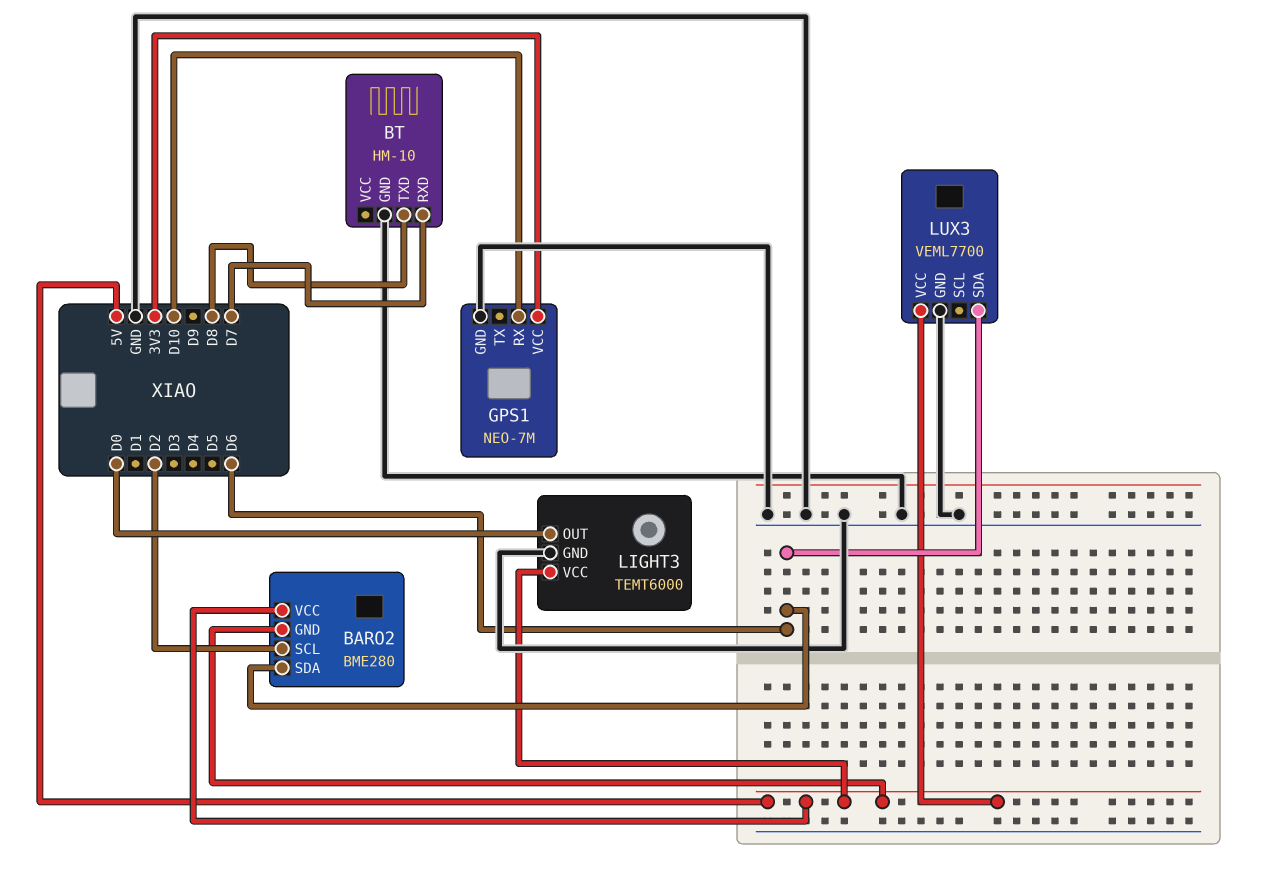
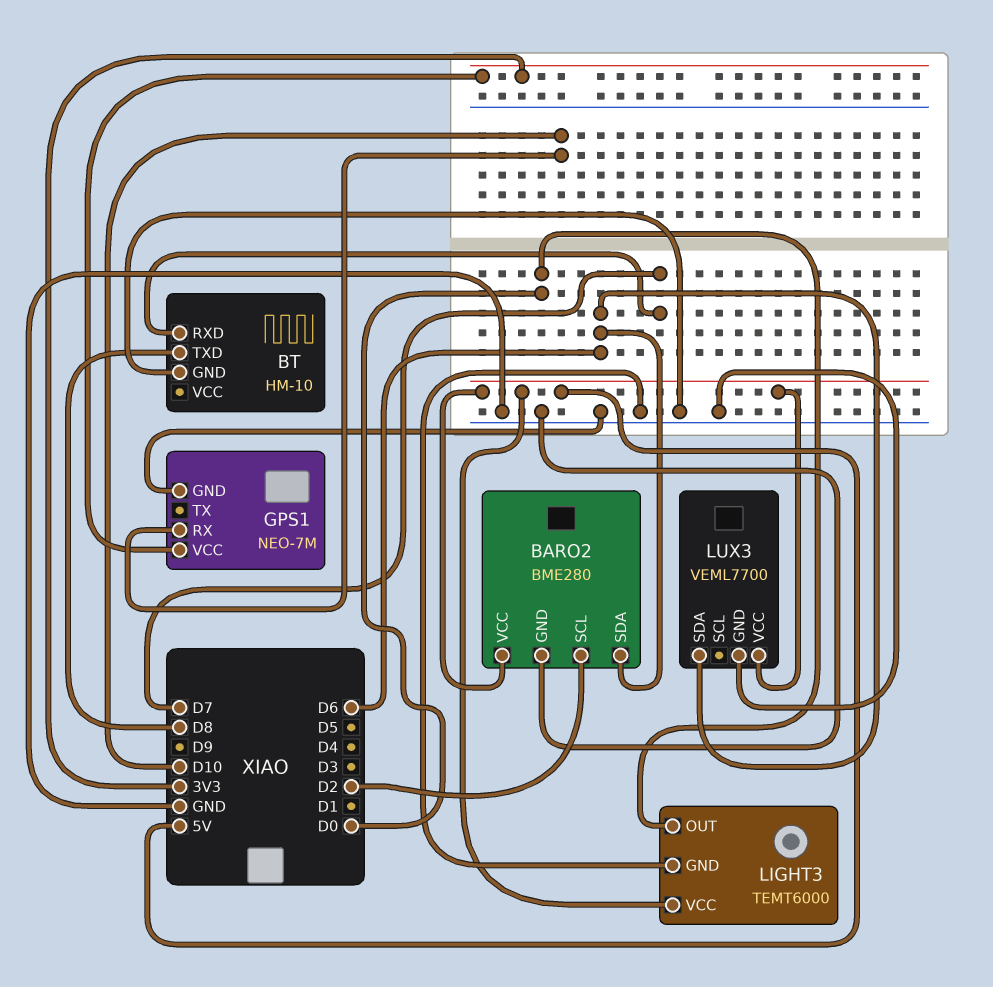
BARO2 pin GND: 5V -> GND

